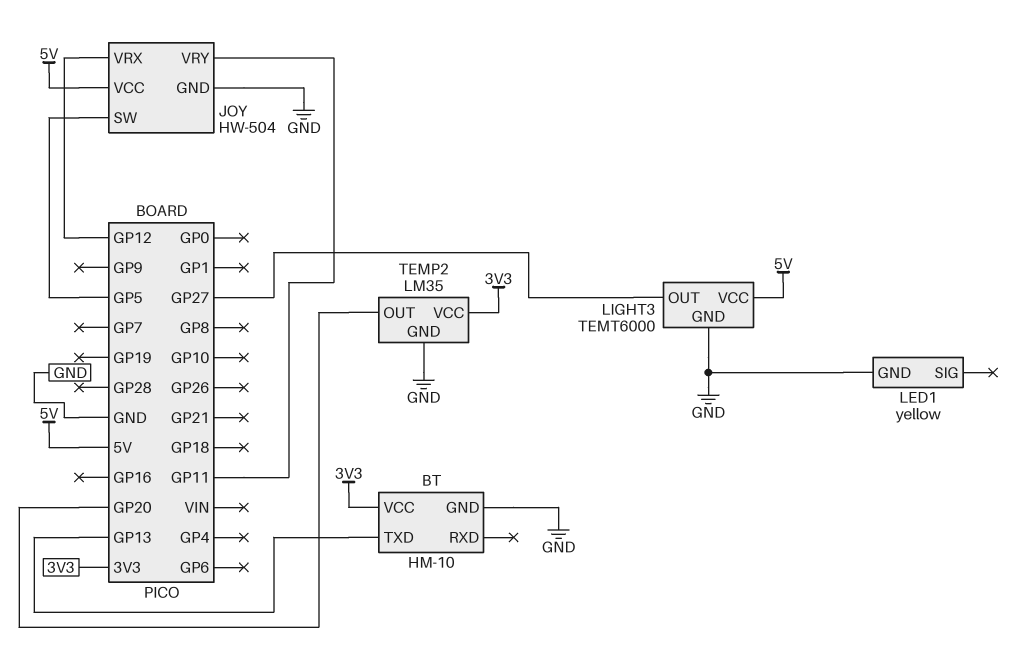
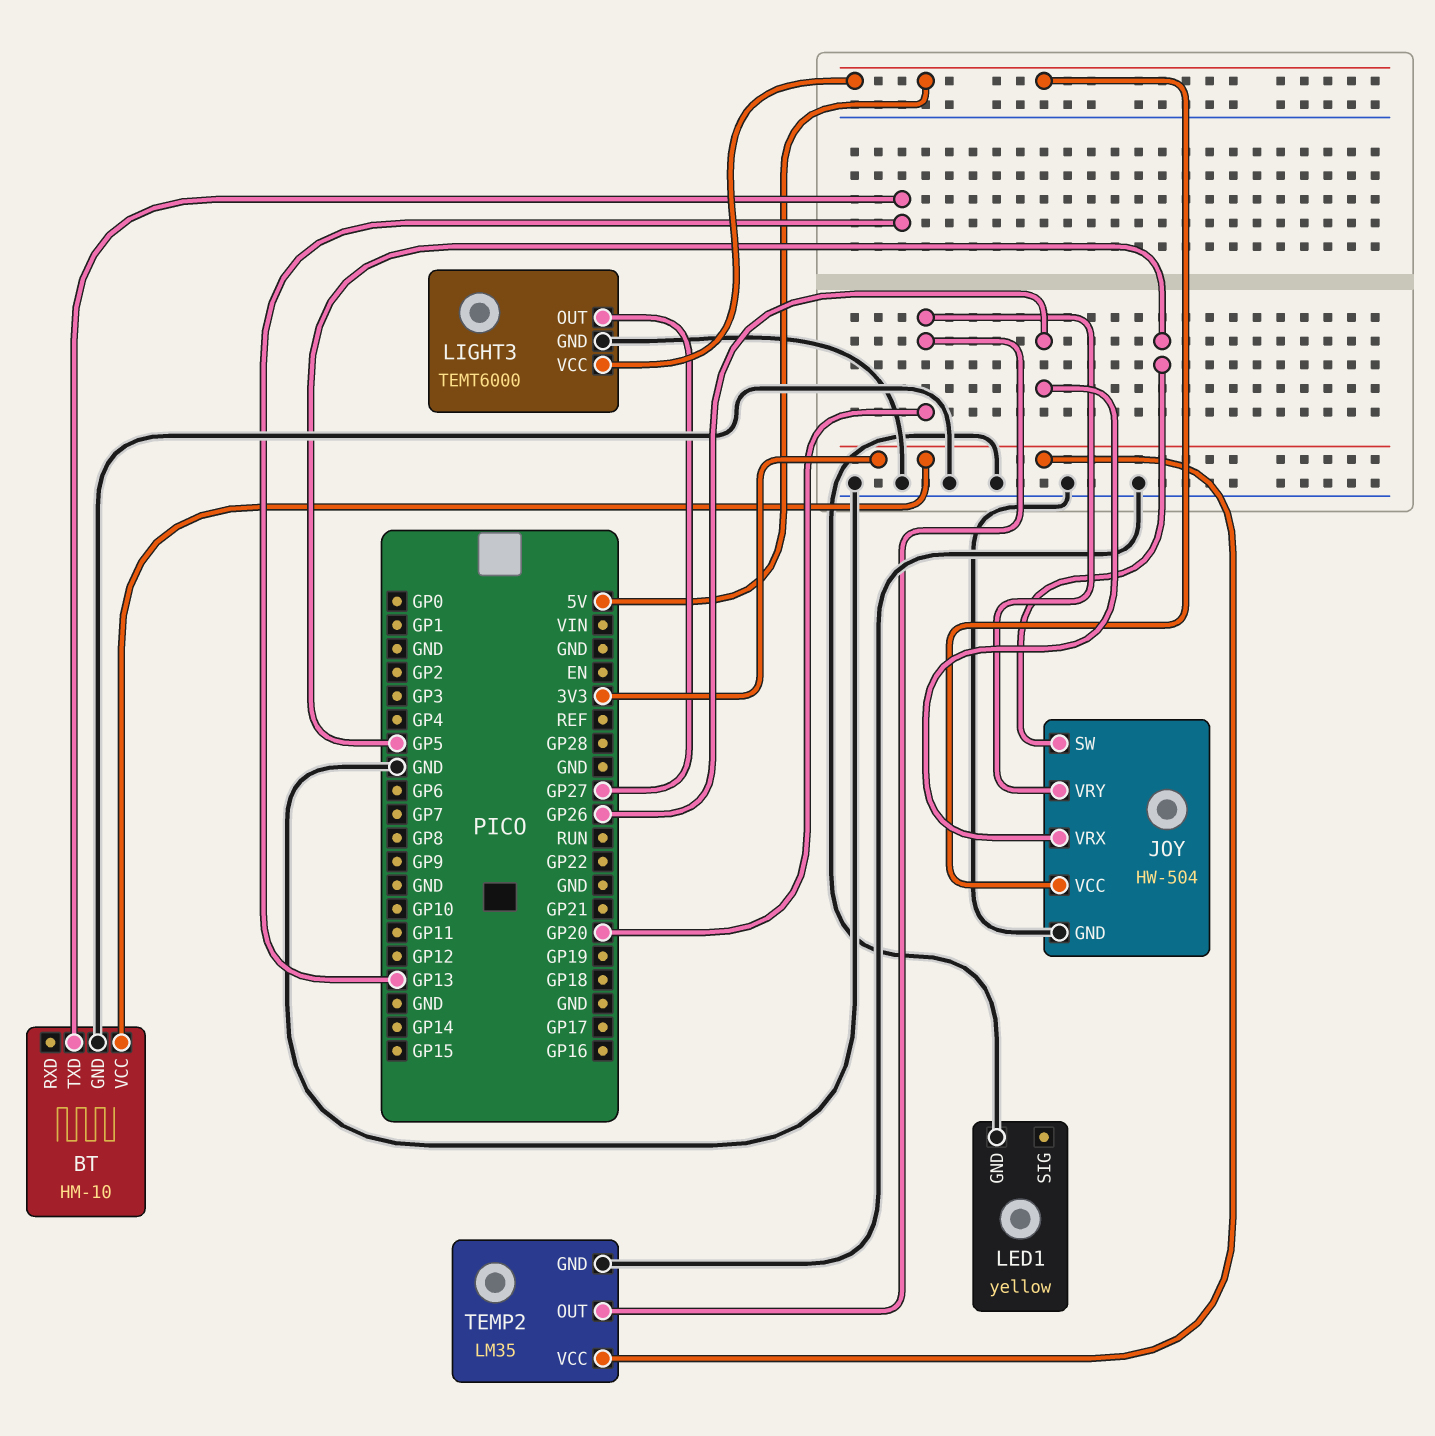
JOY pin VRX: GP12 -> GP26
JOY pin VRY: GP11 -> GP20

